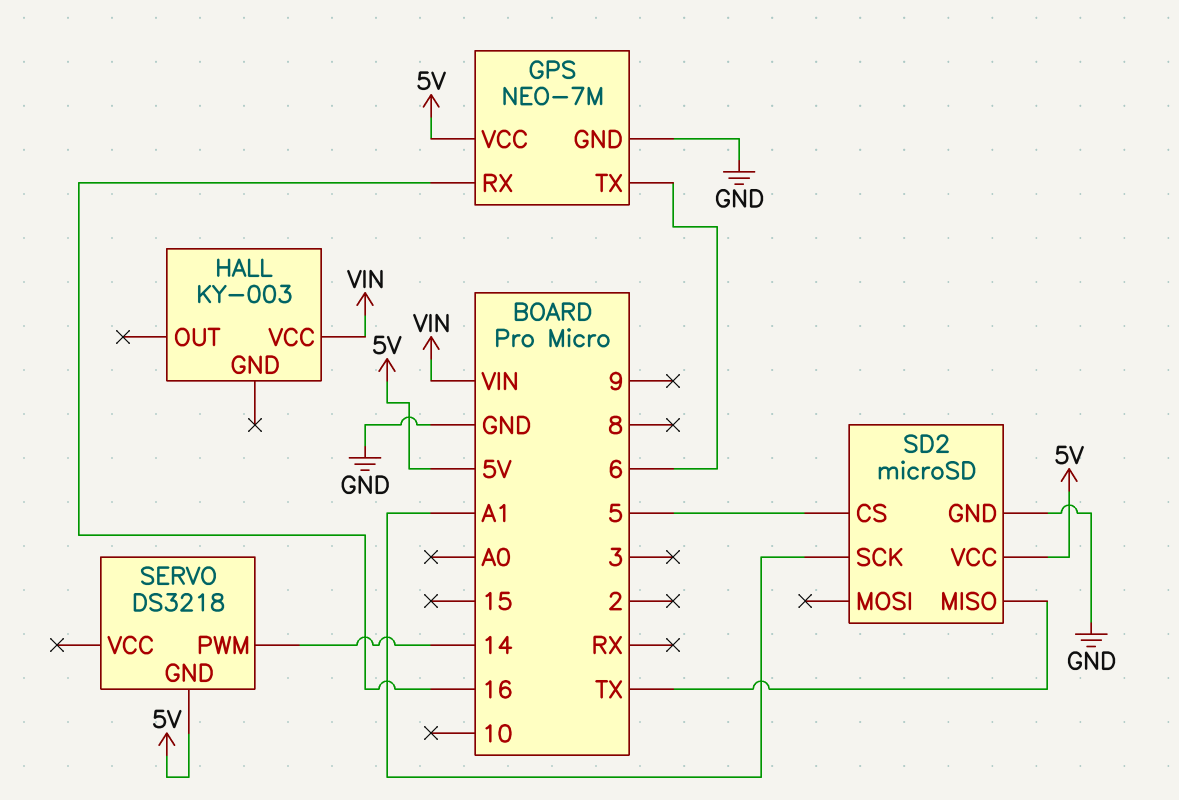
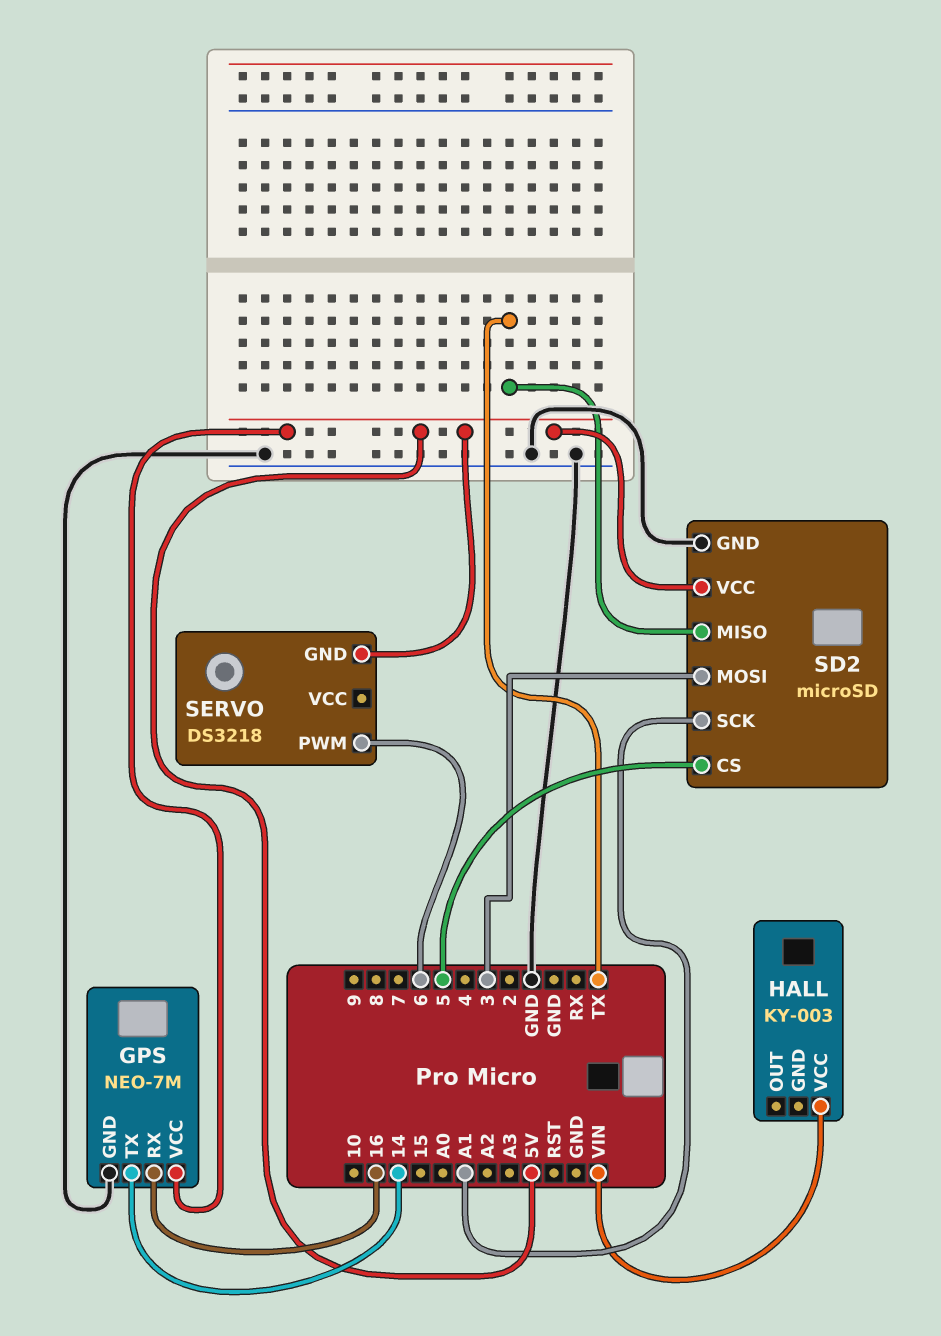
GPS pin TX: 6 -> 14
SD2 pin MOSI: none -> 3
SERVO pin PWM: 14 -> 6

